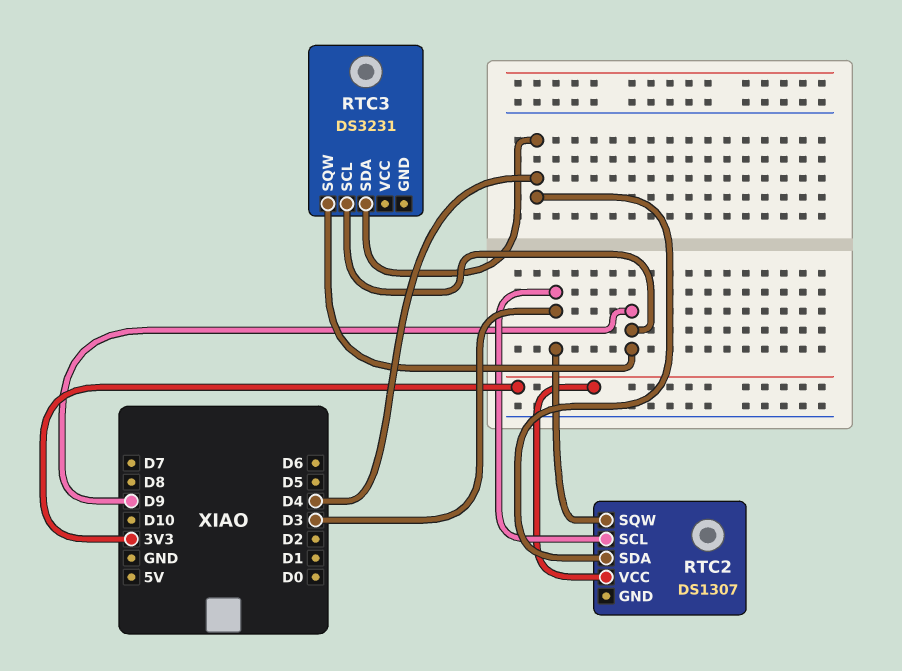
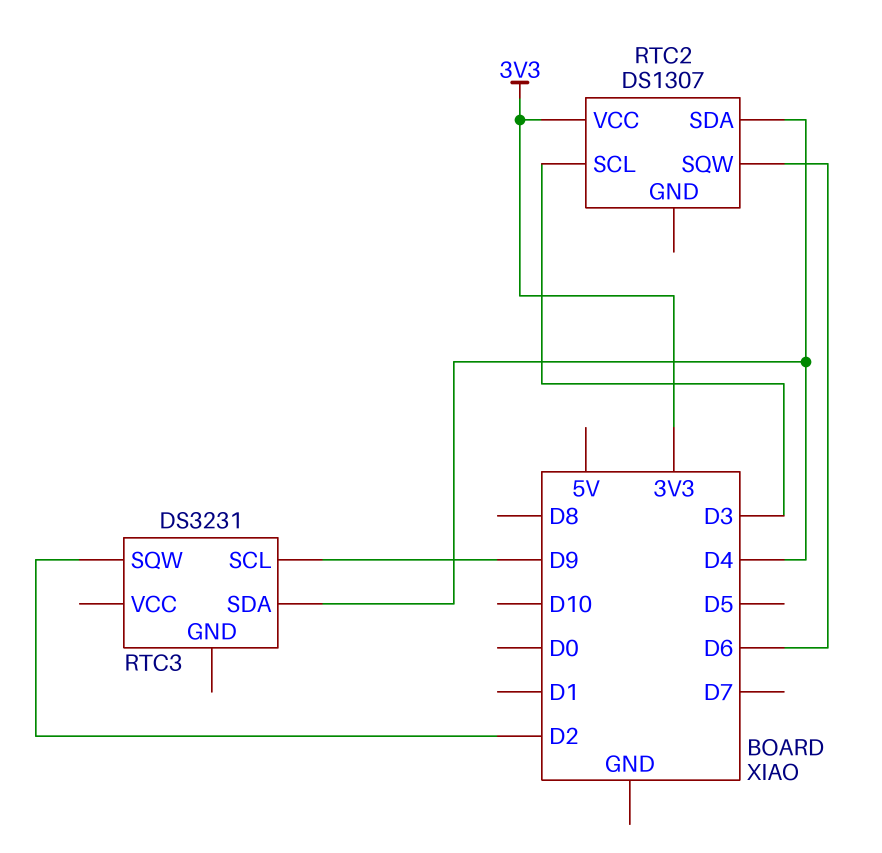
RTC2 pin SQW: D3 -> D6
RTC3 pin SQW: D9 -> D2

